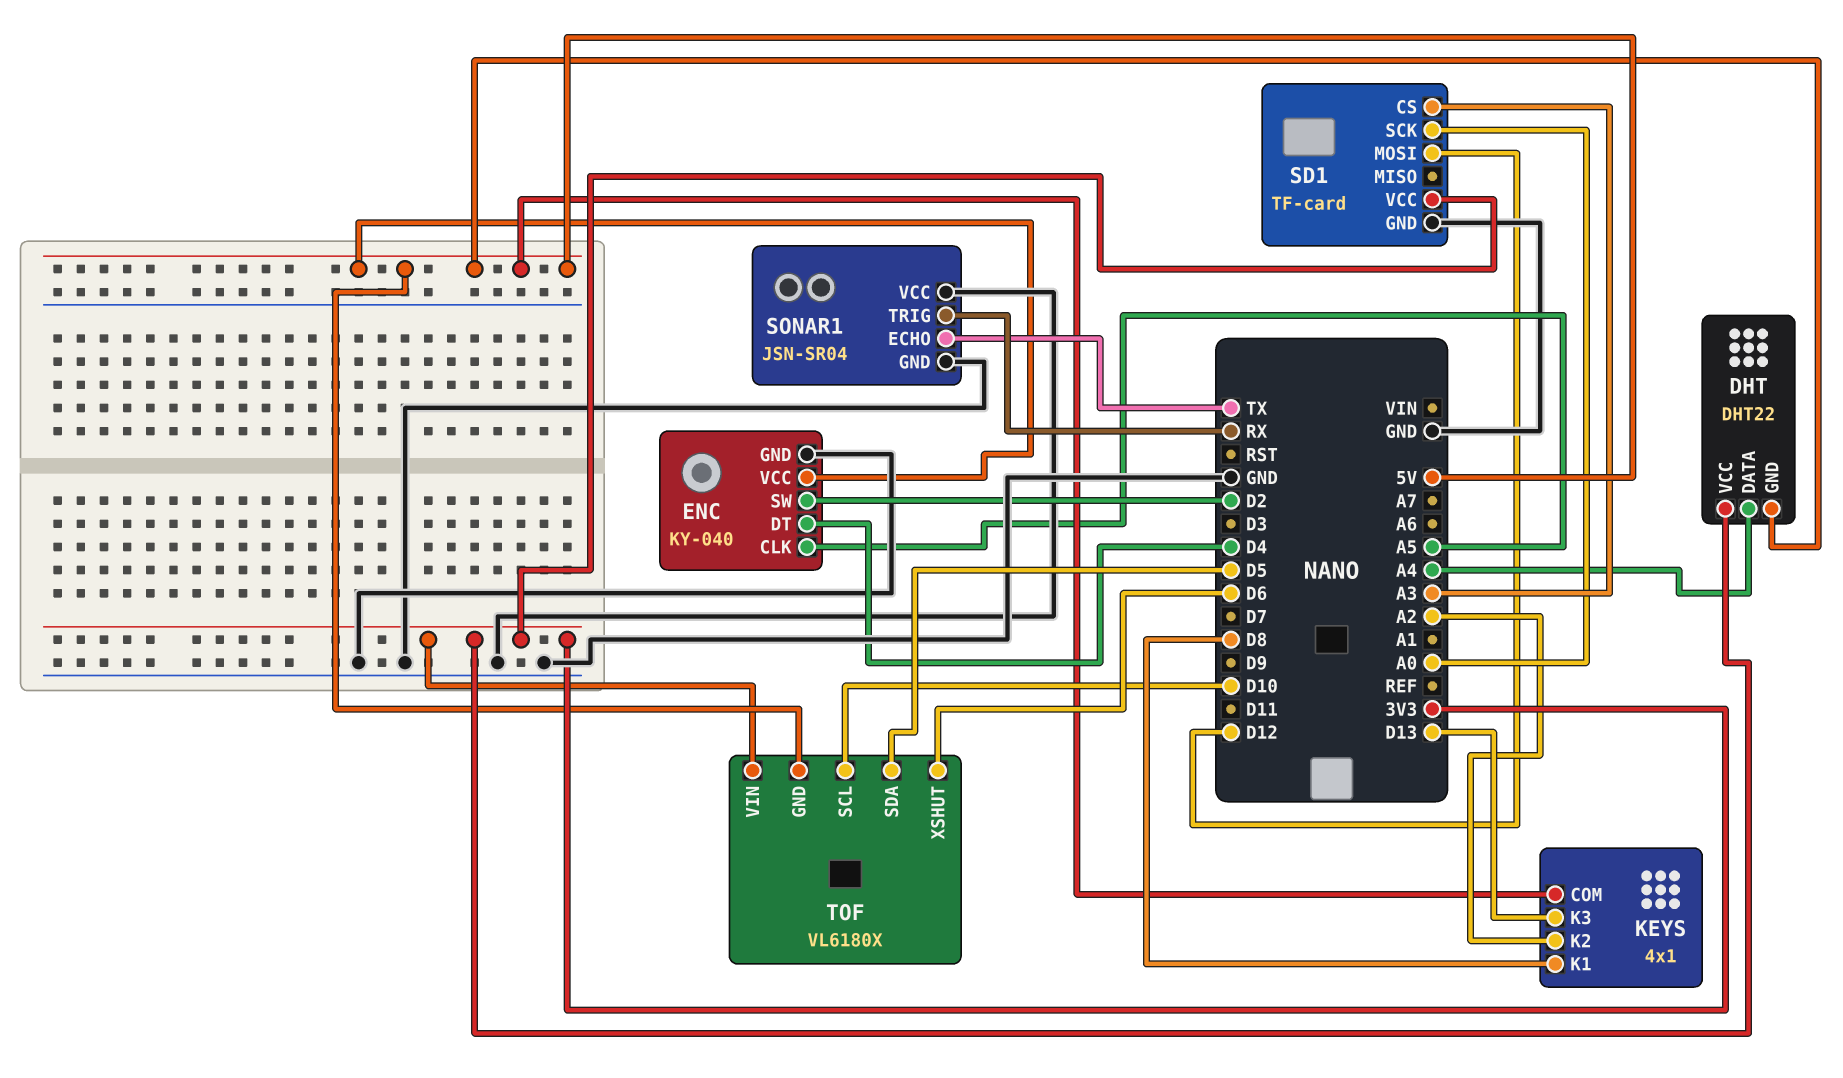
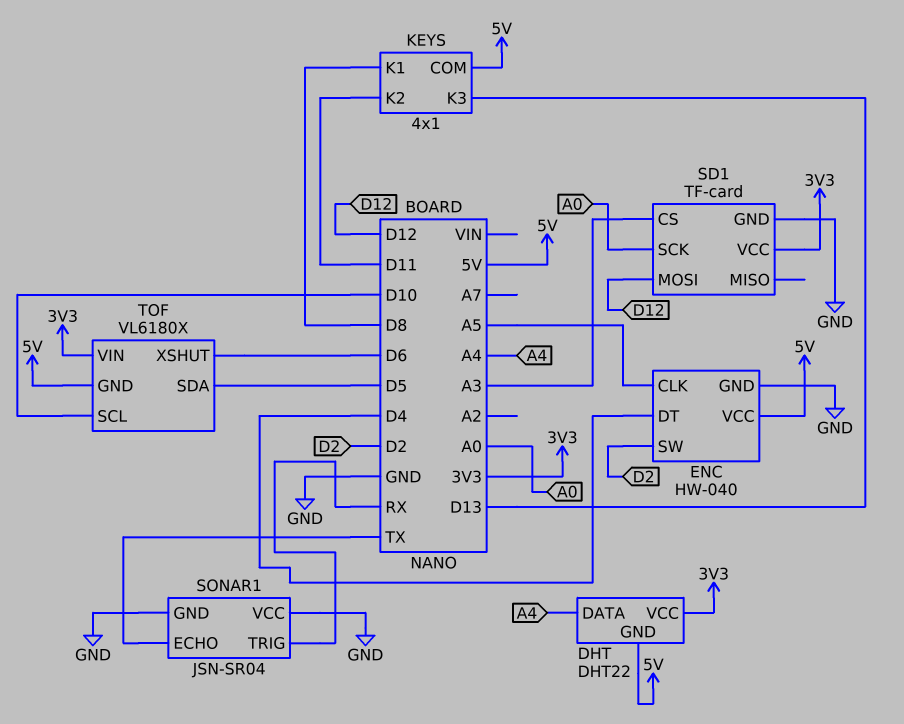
ENC: KY-040 -> HW-040
KEYS pin K2: A2 -> D11

